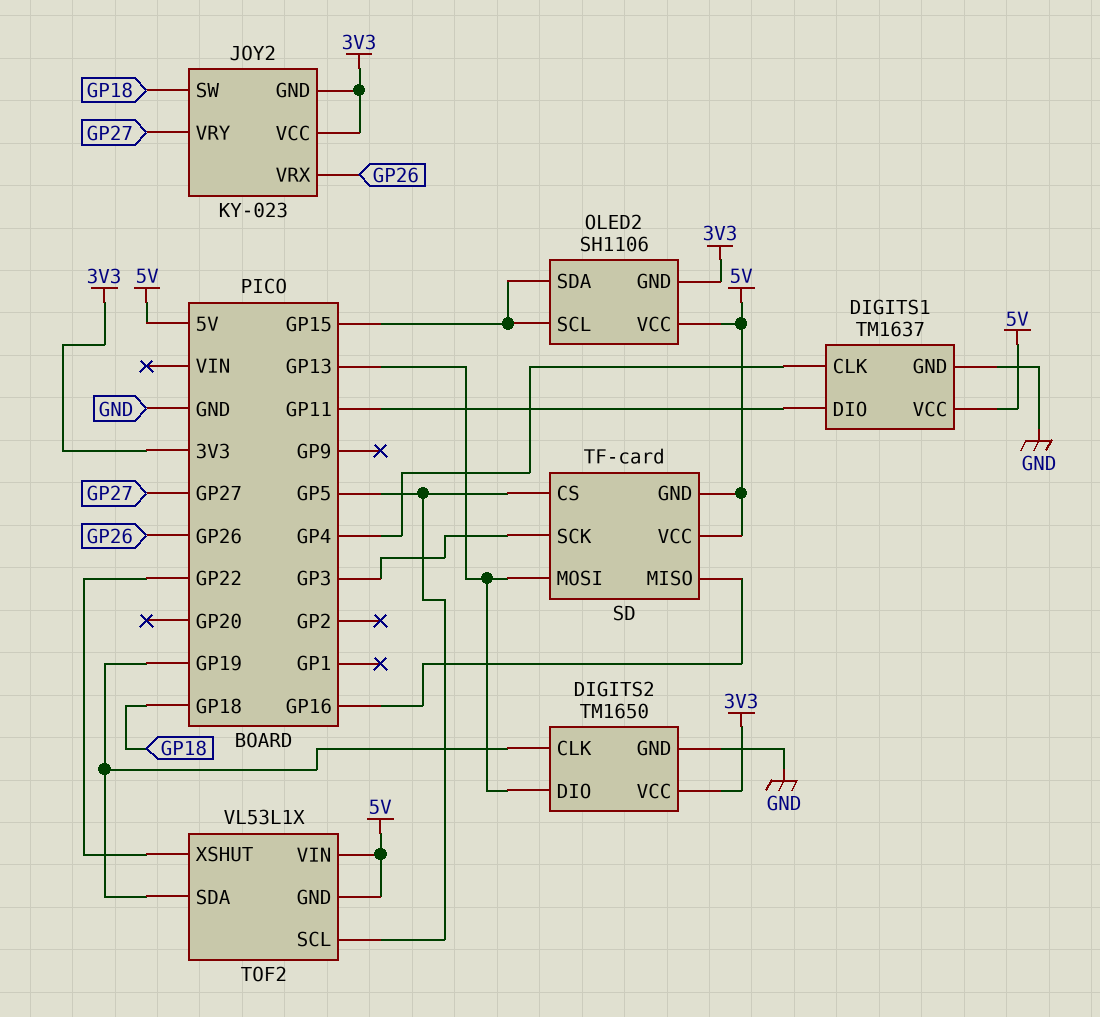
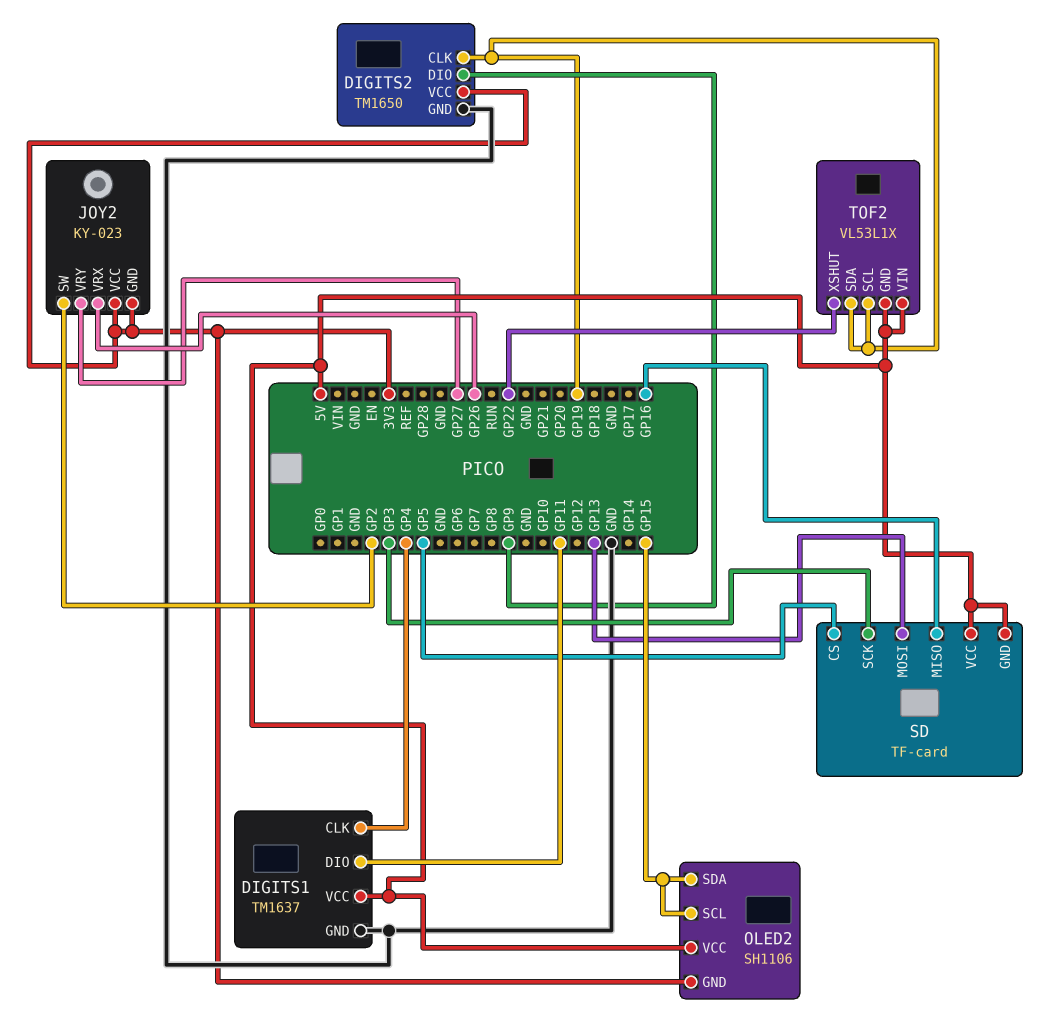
DIGITS2 pin DIO: GP13 -> GP9
JOY2 pin SW: GP18 -> GP2
TOF2 pin SCL: GP5 -> GP19

